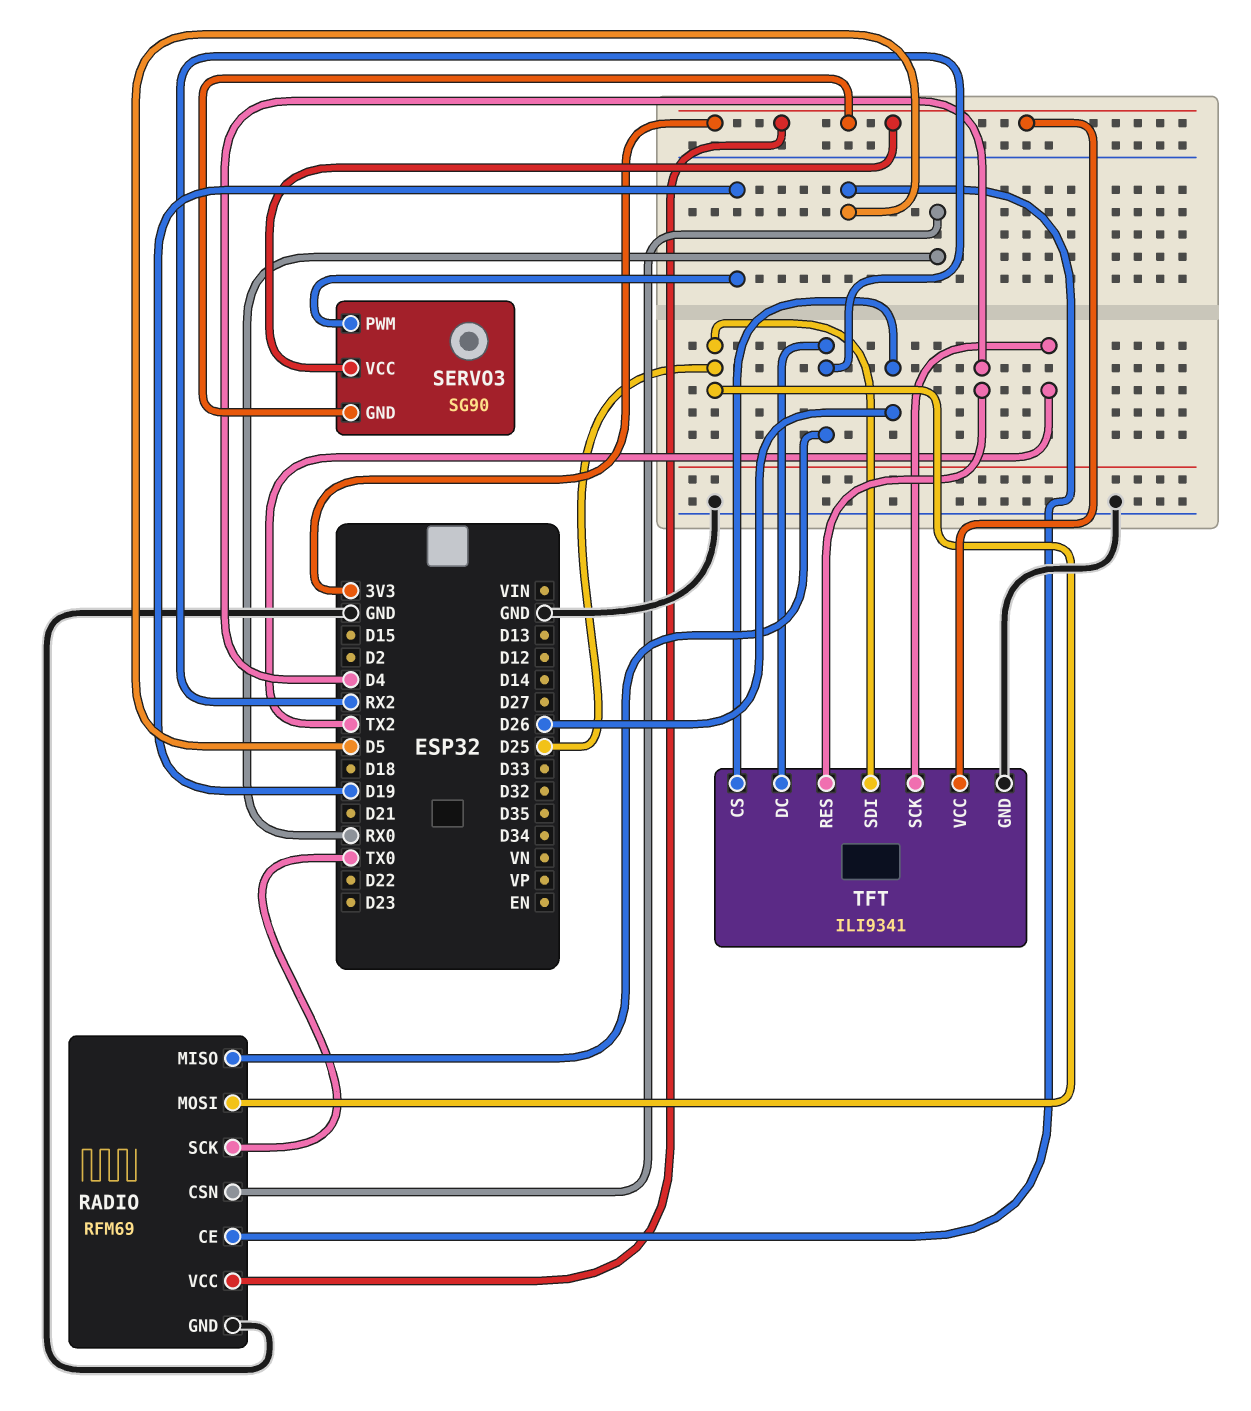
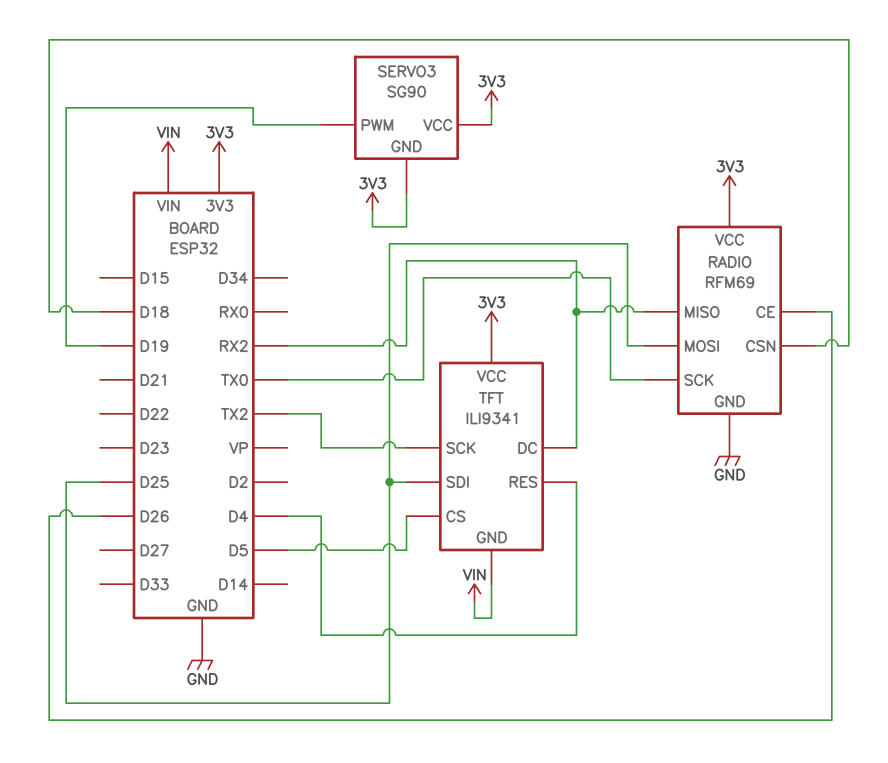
RADIO pin CE: D5 -> D26
RADIO pin CSN: RX0 -> D18
TFT pin CS: D26 -> D5
TFT pin GND: GND -> VIN

